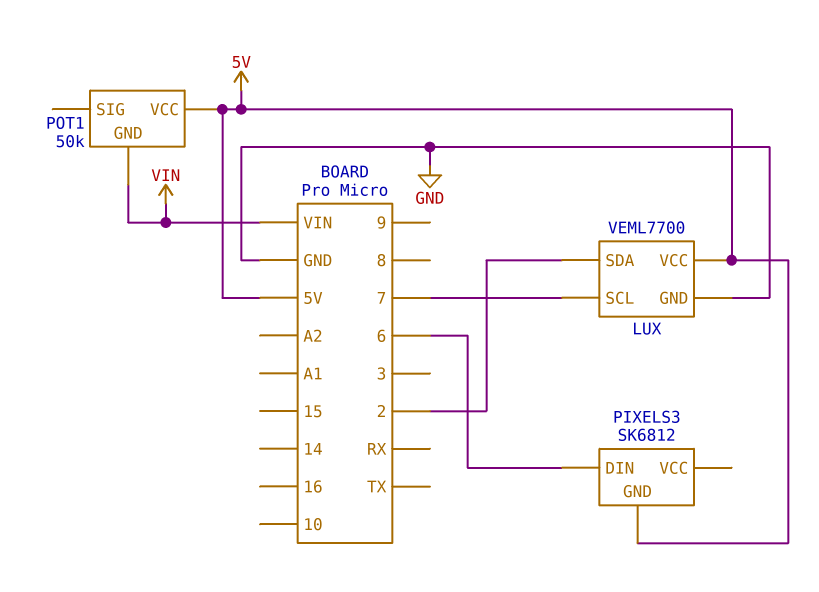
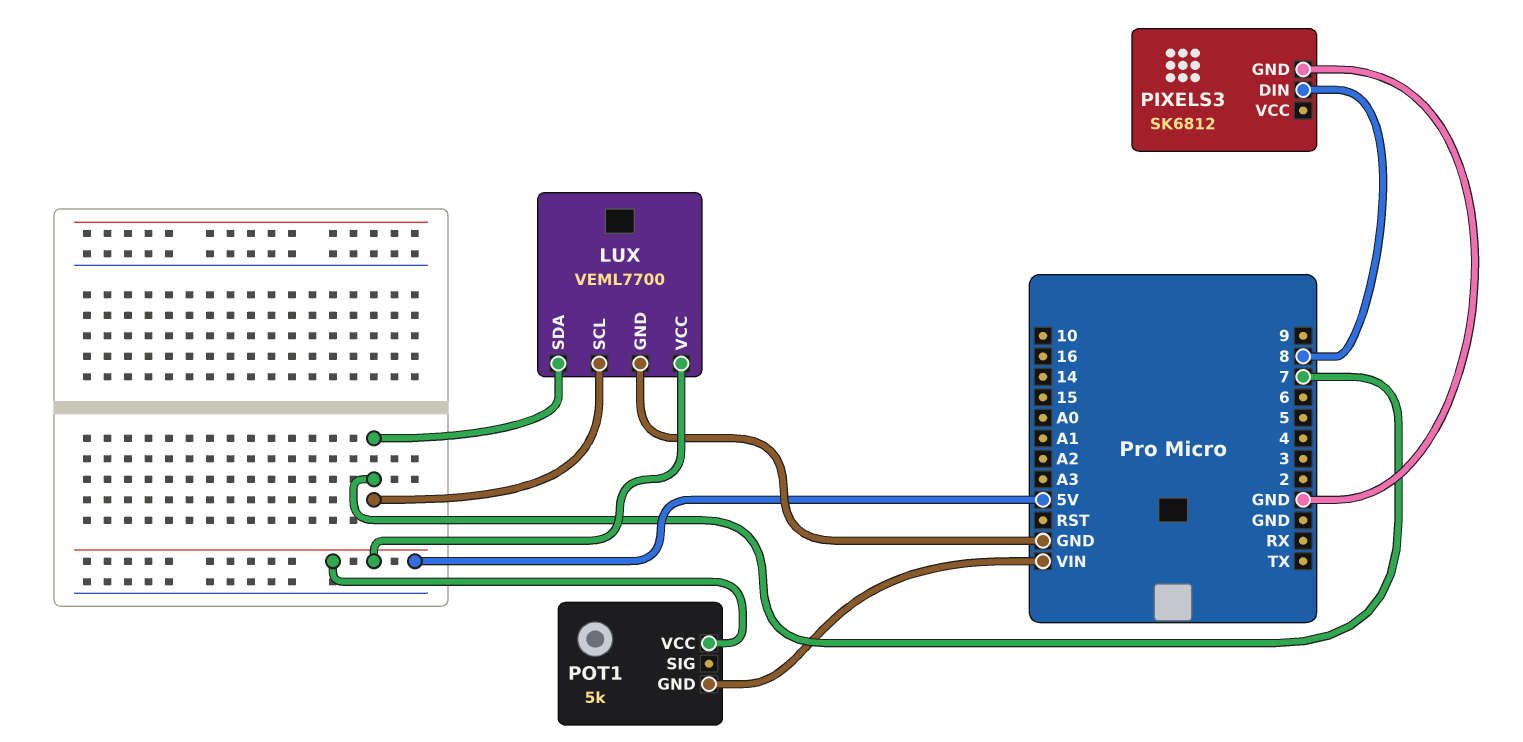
LUX pin SDA: 2 -> 7
PIXELS3 pin DIN: 6 -> 8
PIXELS3 pin GND: 5V -> GND
POT1: 50k -> 5k

